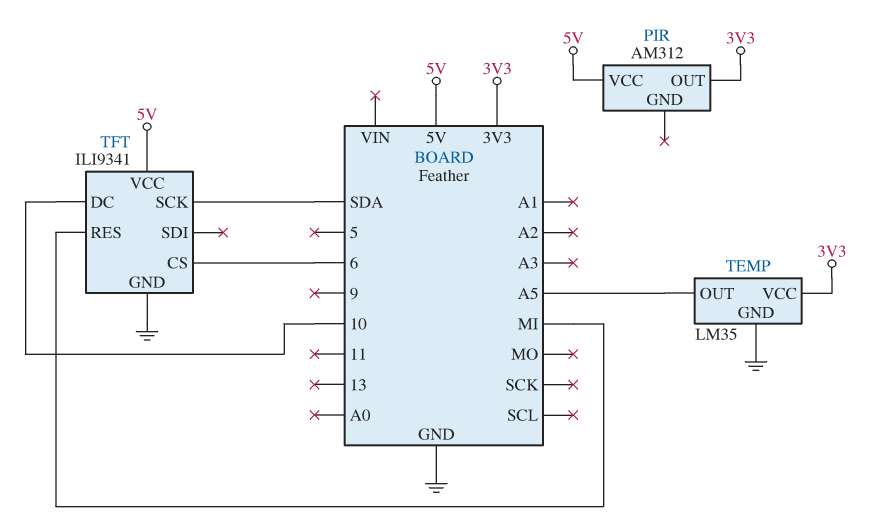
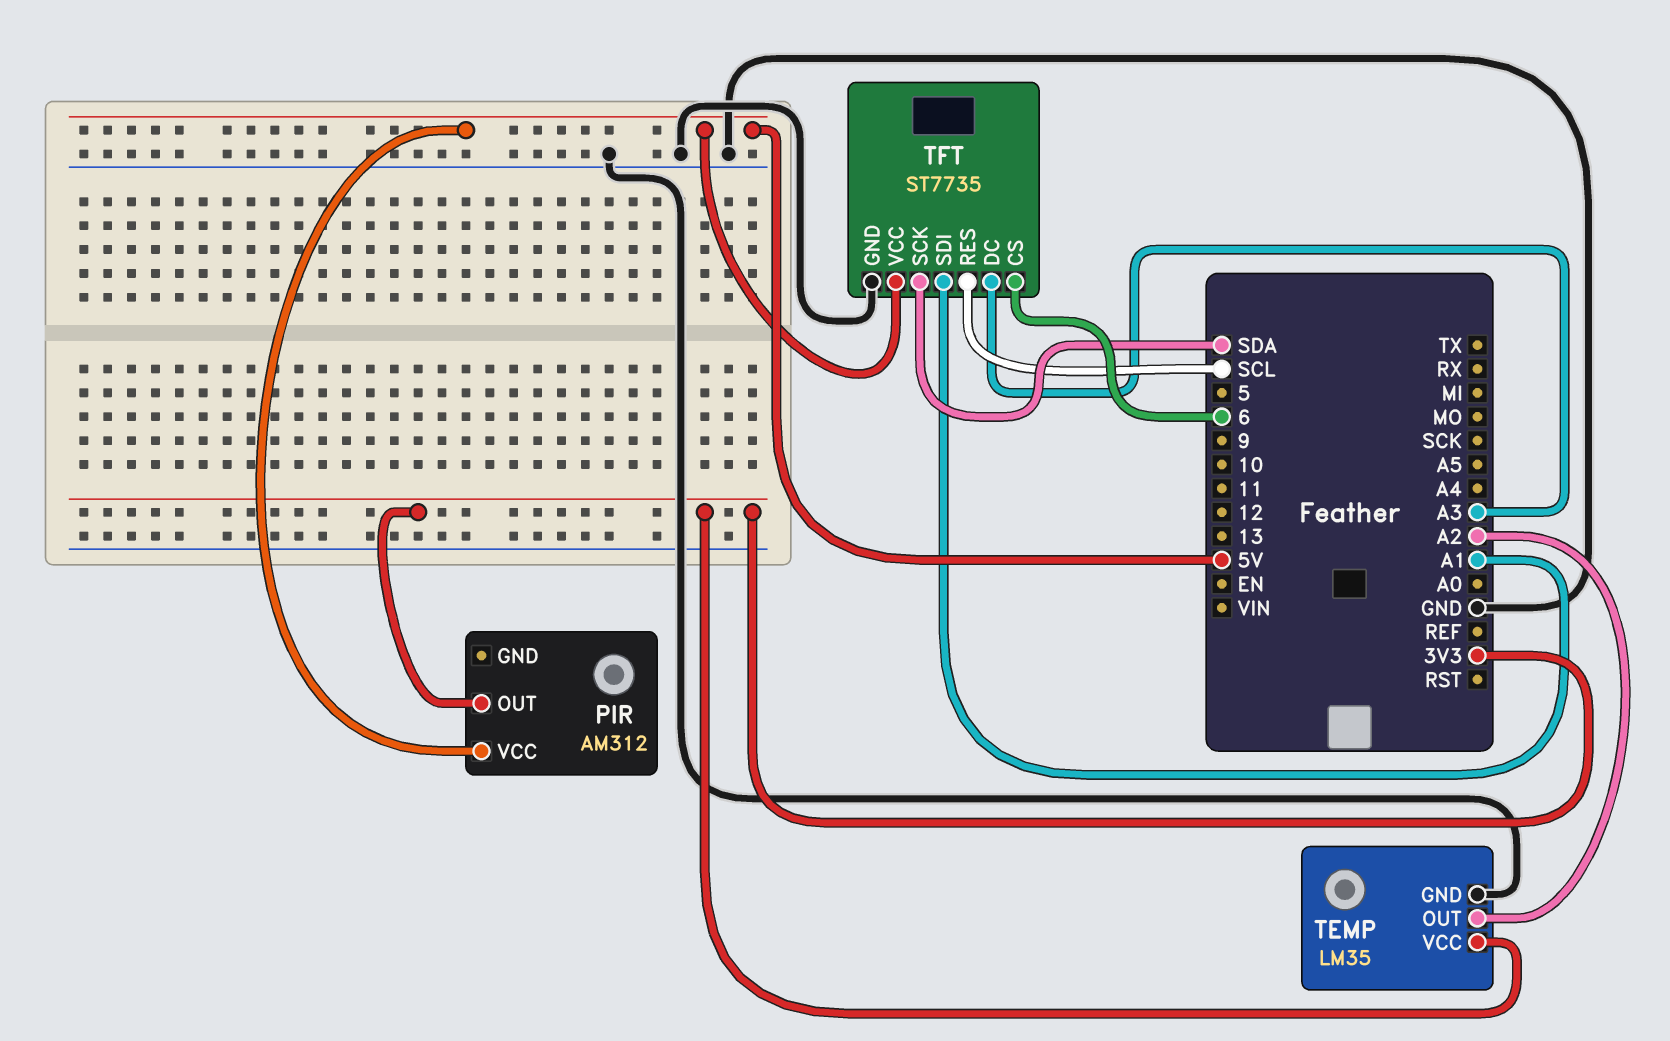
TEMP pin OUT: A5 -> A2
TFT: ILI9341 -> ST7735
TFT pin DC: 10 -> A3
TFT pin RES: MI -> SCL
TFT pin SDI: none -> A1

